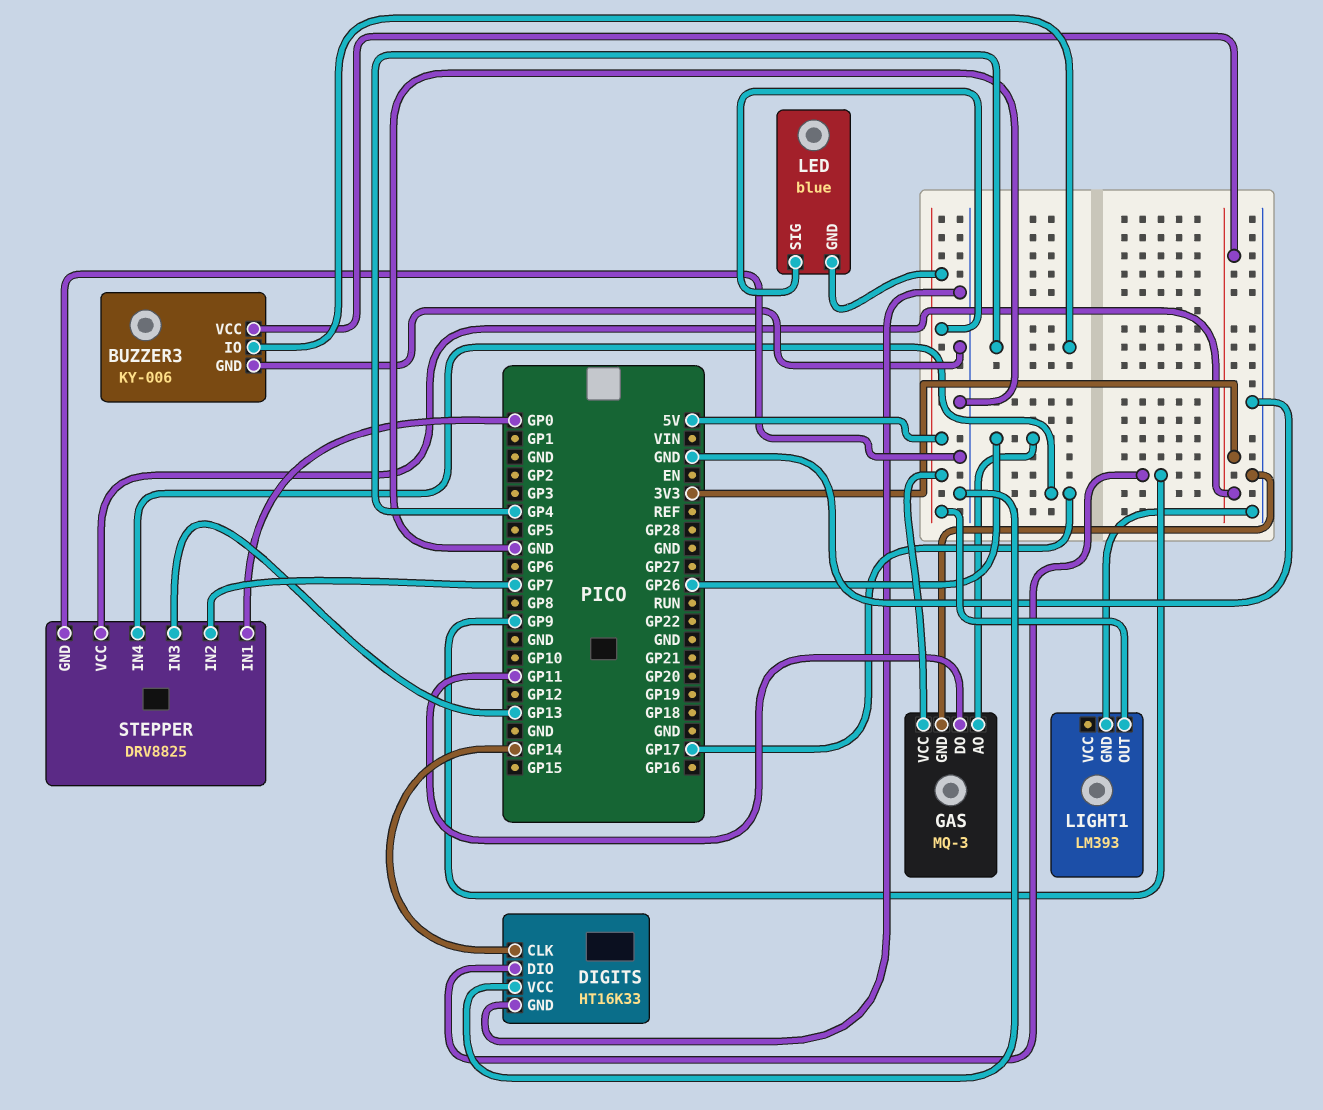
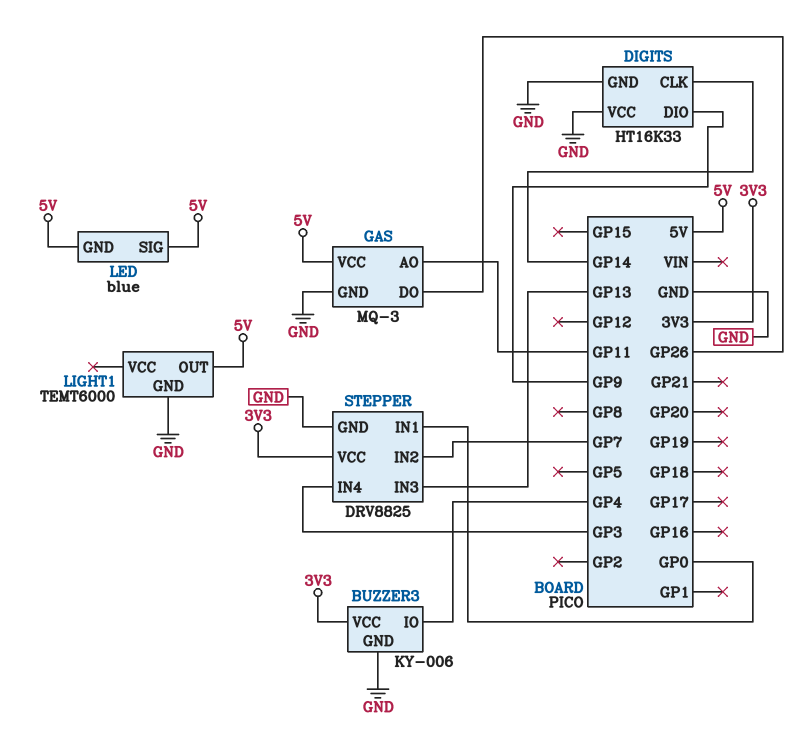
GAS pin AO: GP26 -> GP11
GAS pin DO: GP11 -> GP26
LIGHT1: LM393 -> TEMT6000
STEPPER pin IN4: GP17 -> GP3

